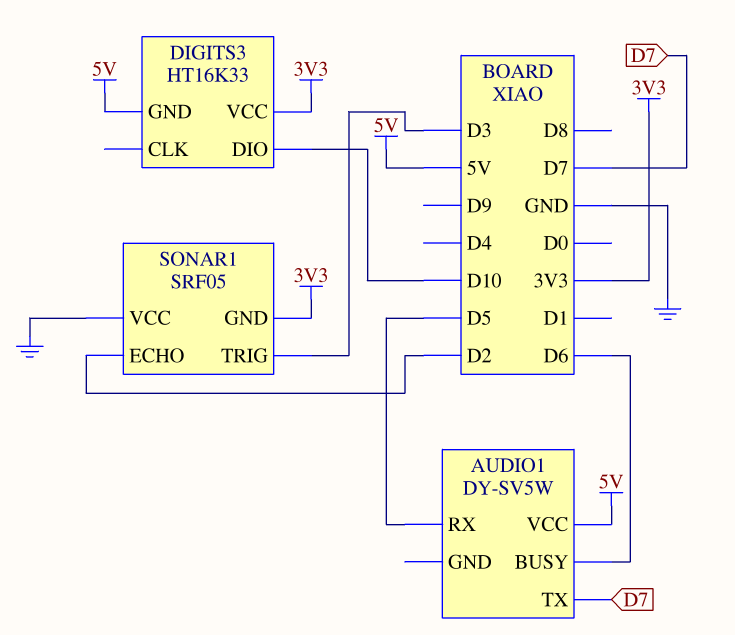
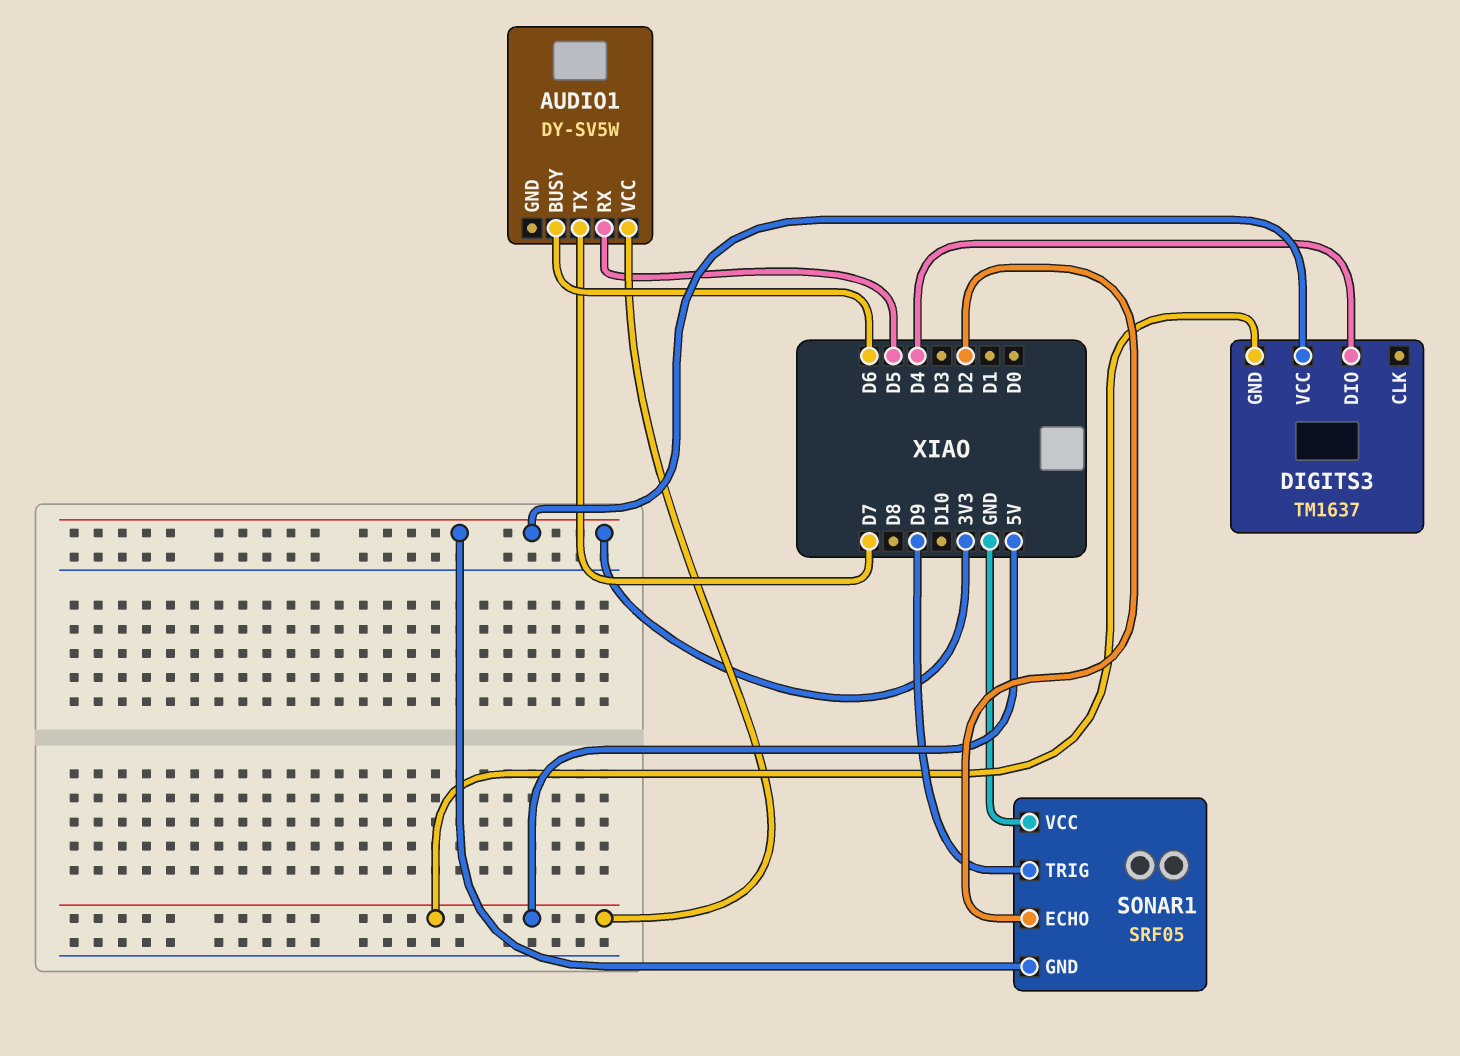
DIGITS3: HT16K33 -> TM1637
DIGITS3 pin DIO: D10 -> D4
SONAR1 pin TRIG: D3 -> D9

